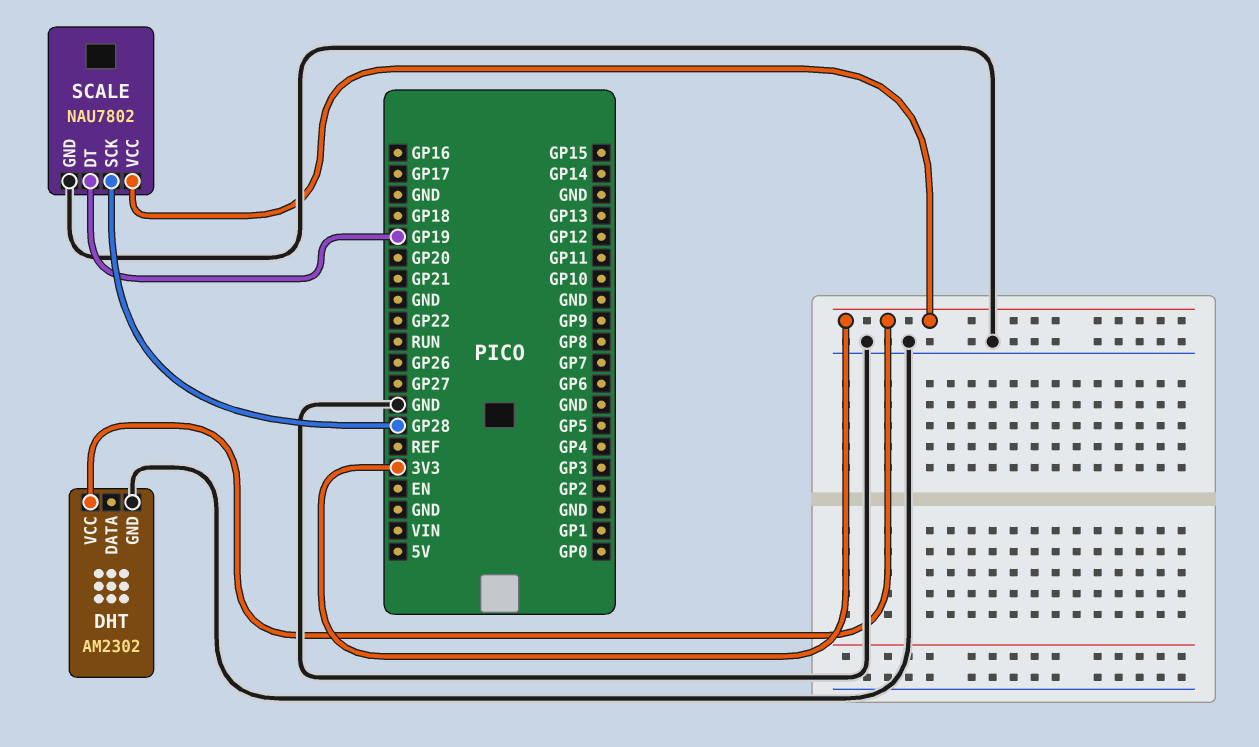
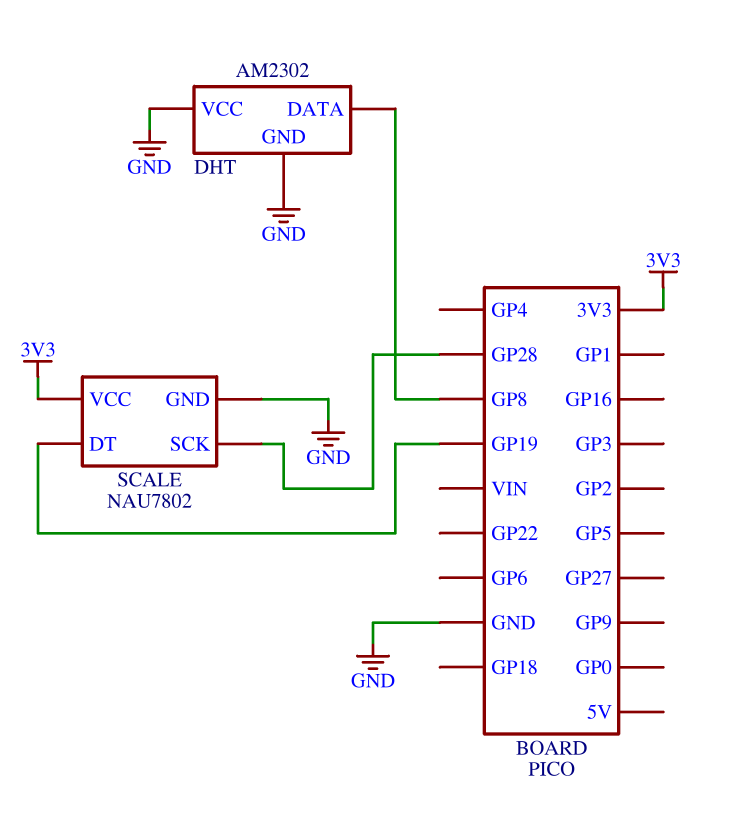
DHT pin DATA: none -> GP8
DHT pin VCC: 3V3 -> GND

